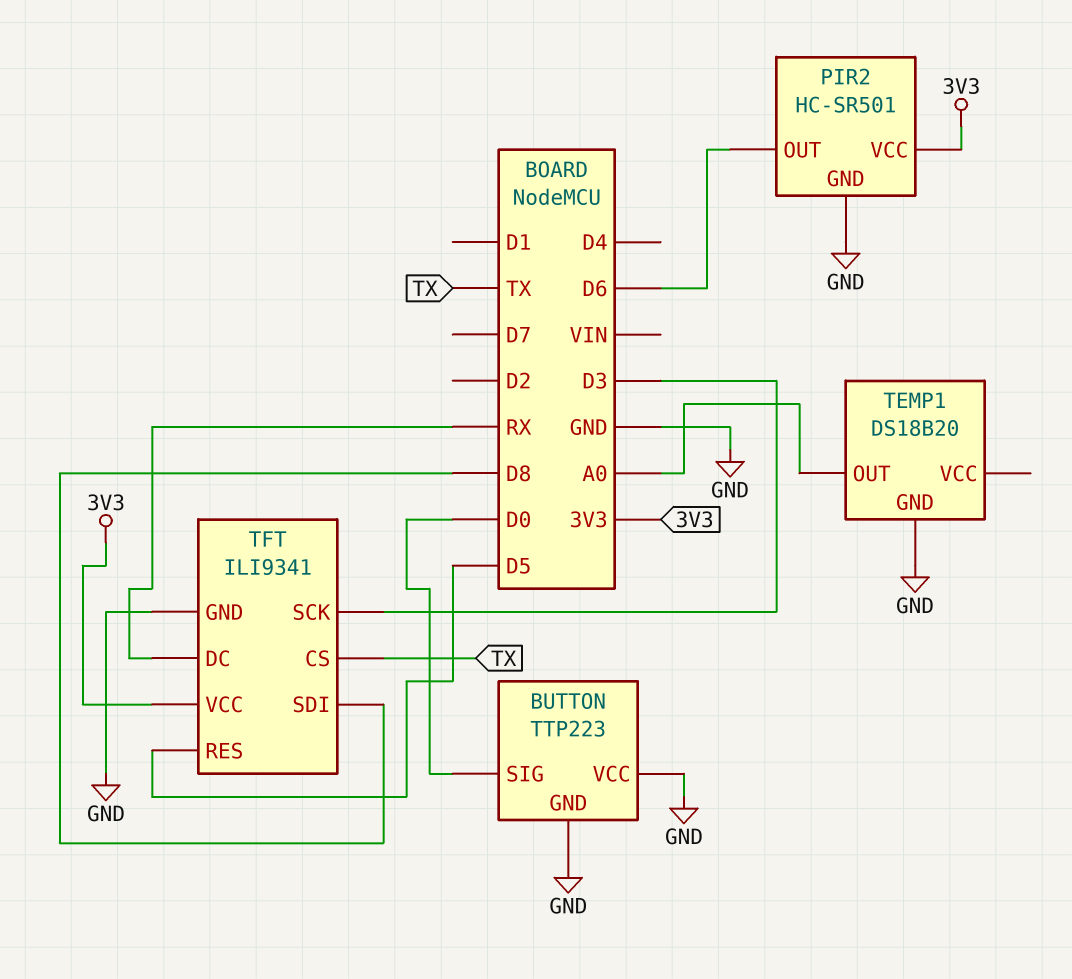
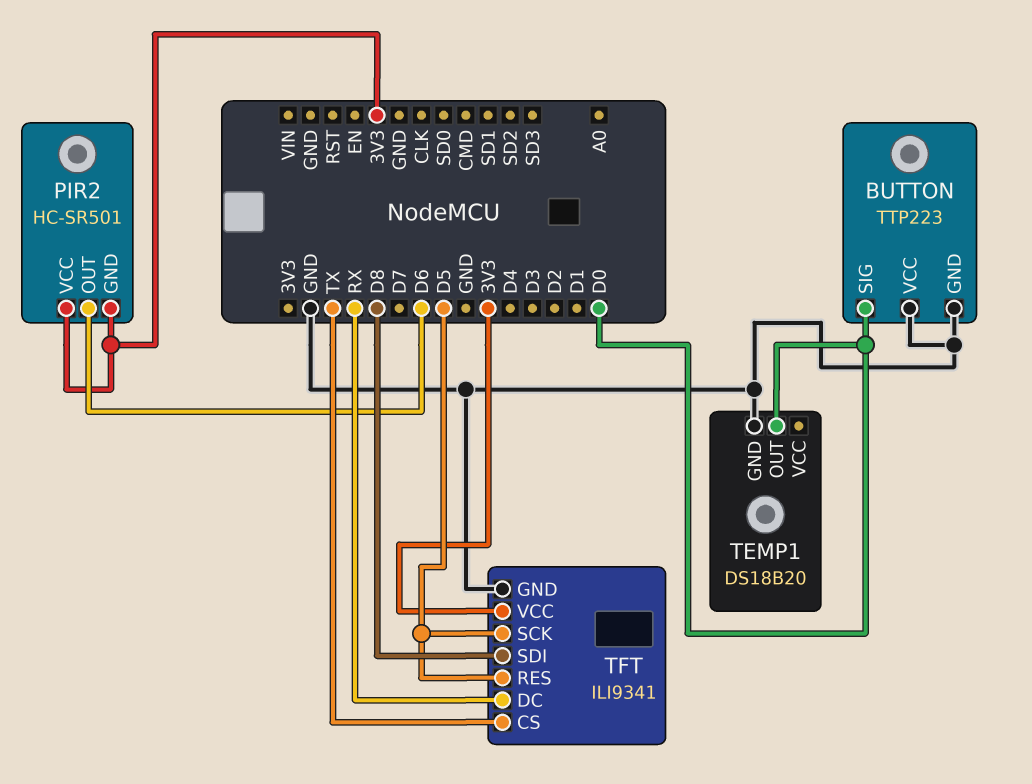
PIR2 pin GND: GND -> 3V3
TEMP1 pin OUT: A0 -> D0
TFT pin SCK: D3 -> D5

